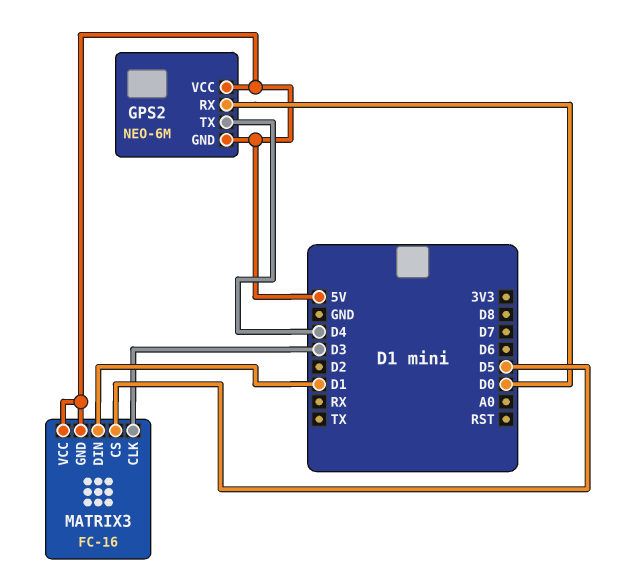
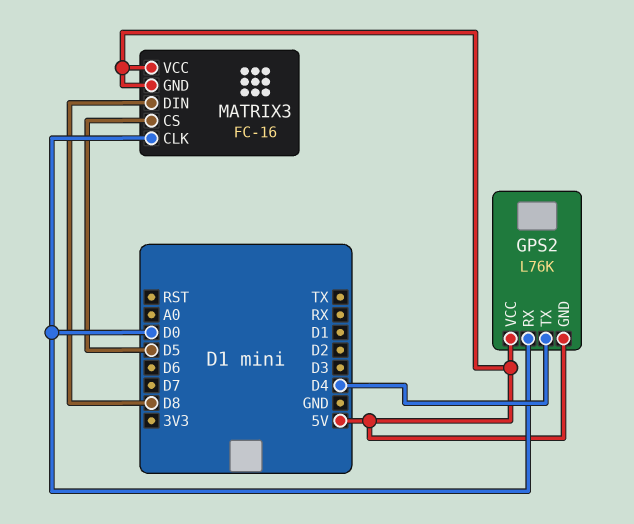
GPS2: NEO-6M -> L76K
MATRIX3 pin CLK: D3 -> D0
MATRIX3 pin DIN: D1 -> D8

